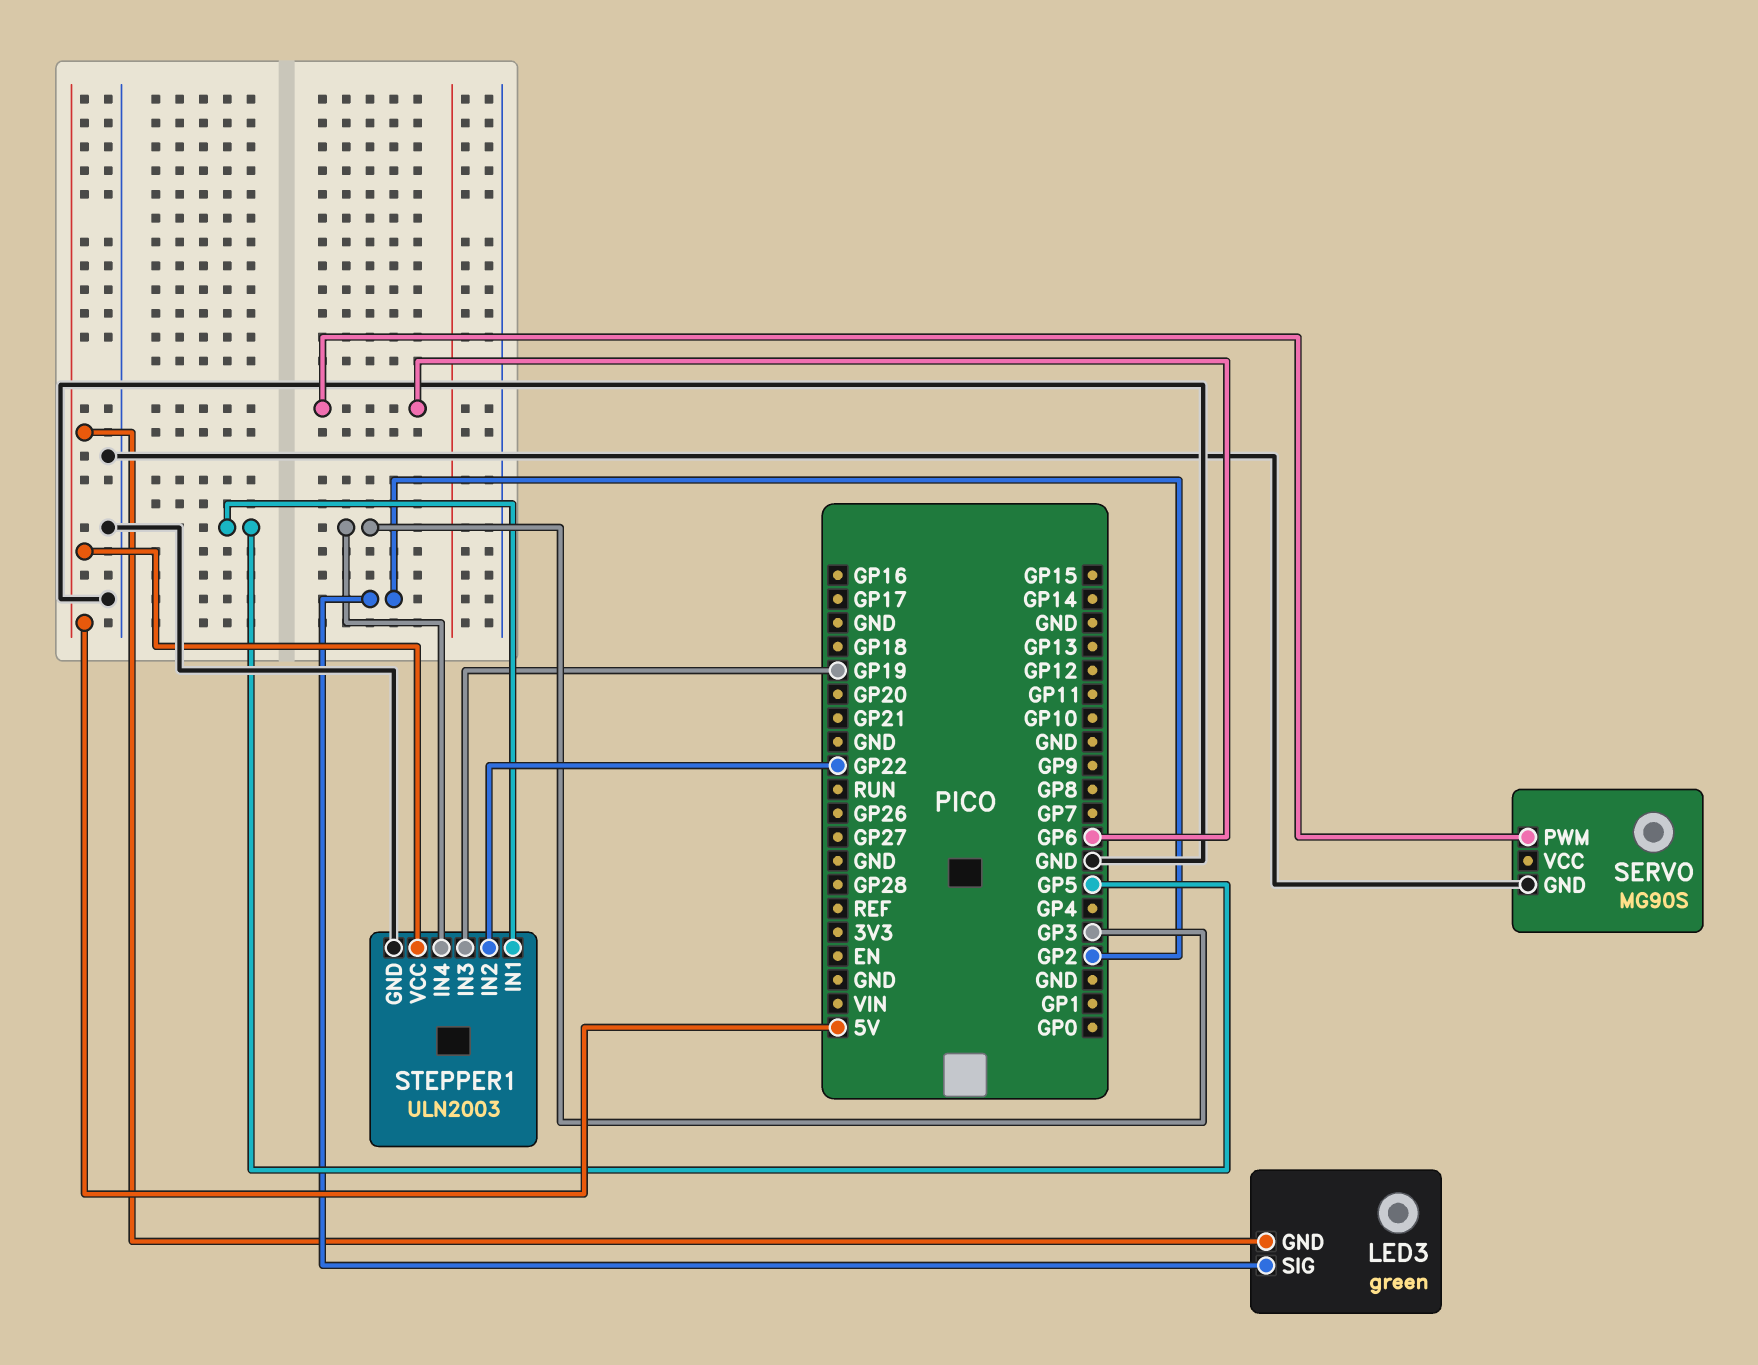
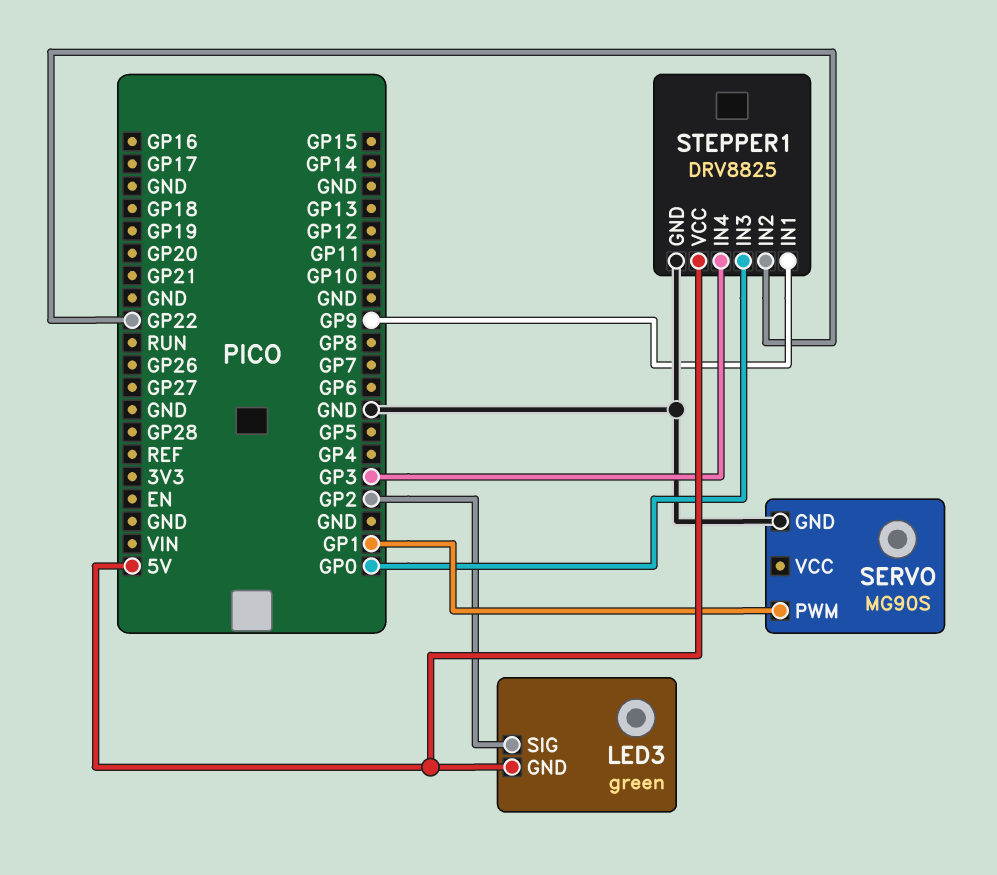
SERVO pin PWM: GP6 -> GP1
STEPPER1: ULN2003 -> DRV8825
STEPPER1 pin IN1: GP5 -> GP9
STEPPER1 pin IN3: GP19 -> GP0

